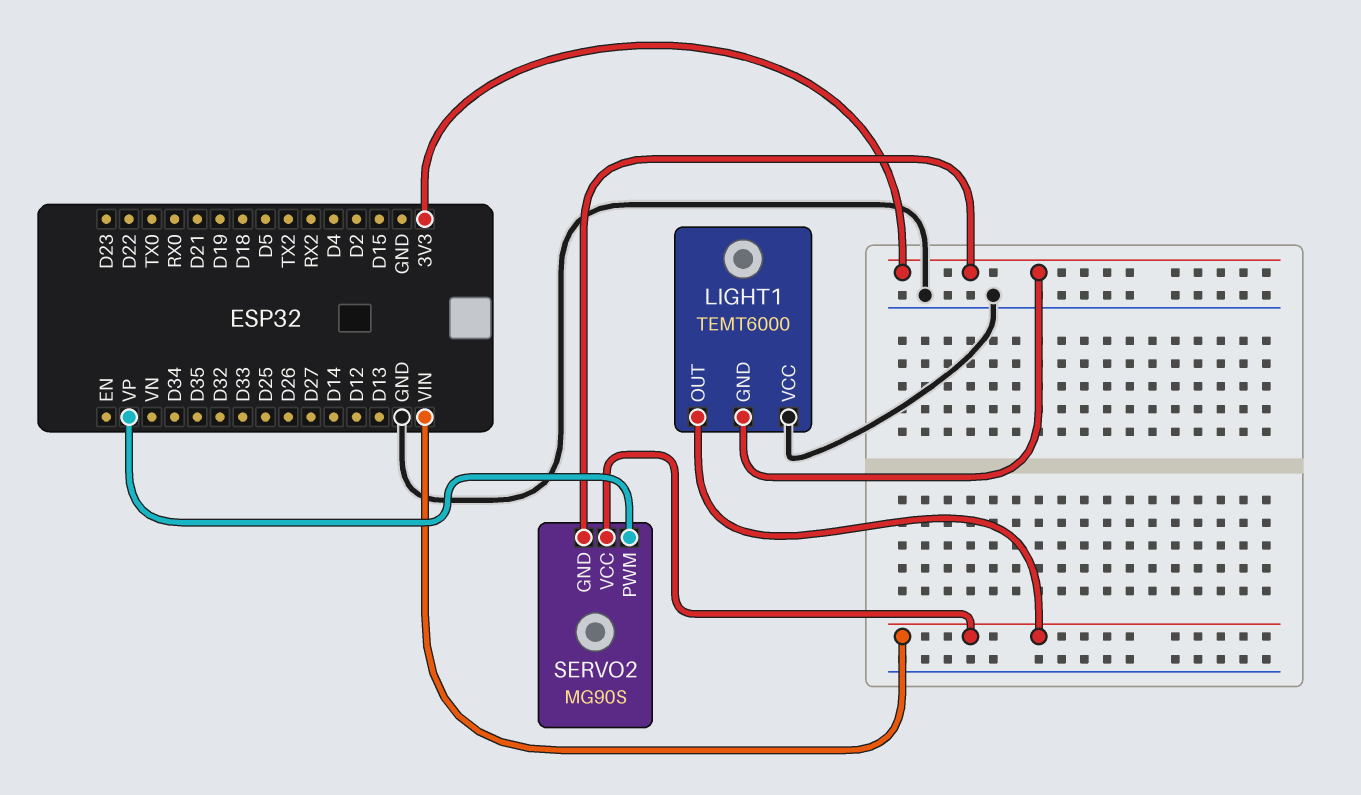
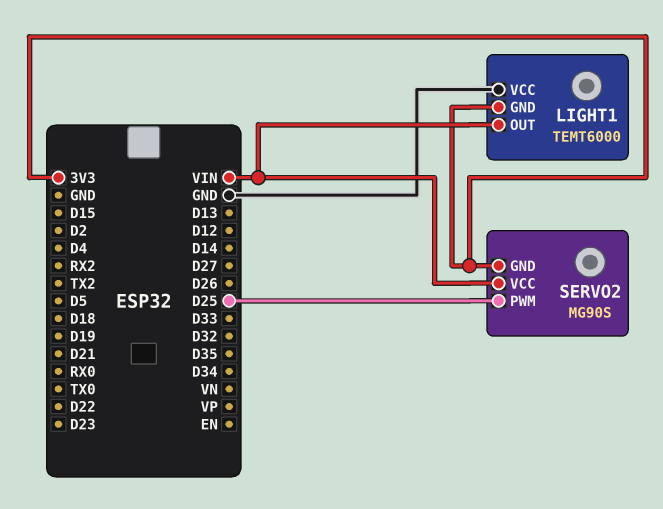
SERVO2 pin PWM: VP -> D25

